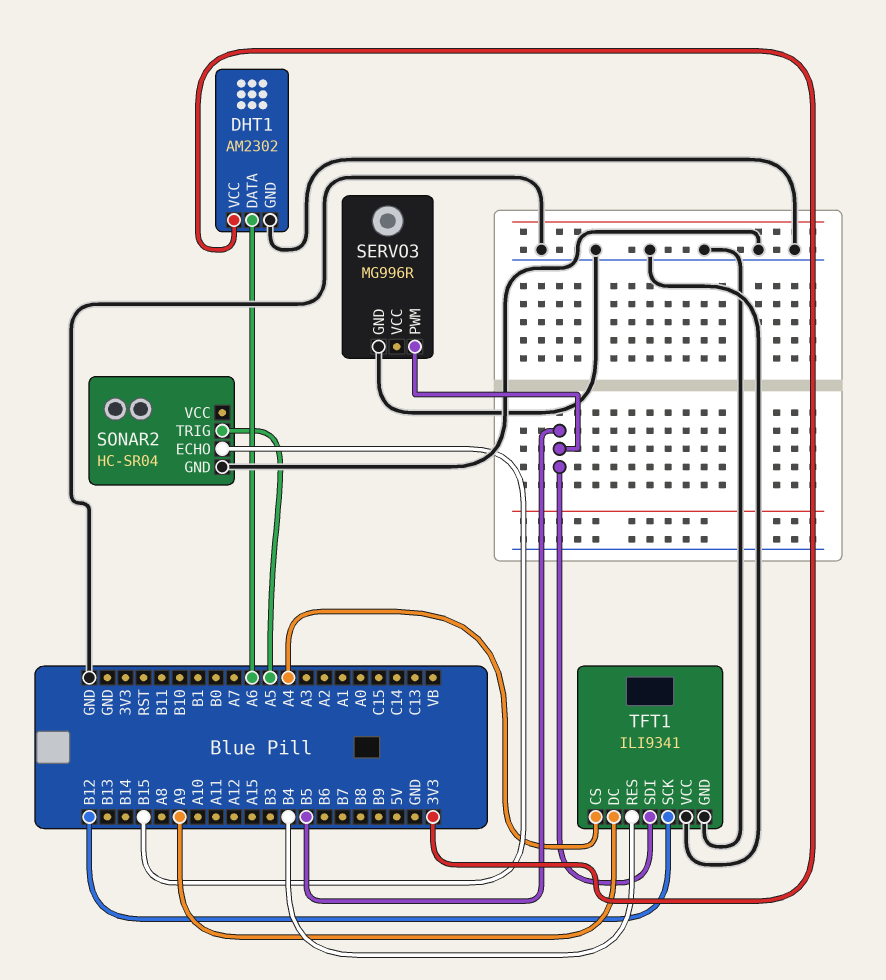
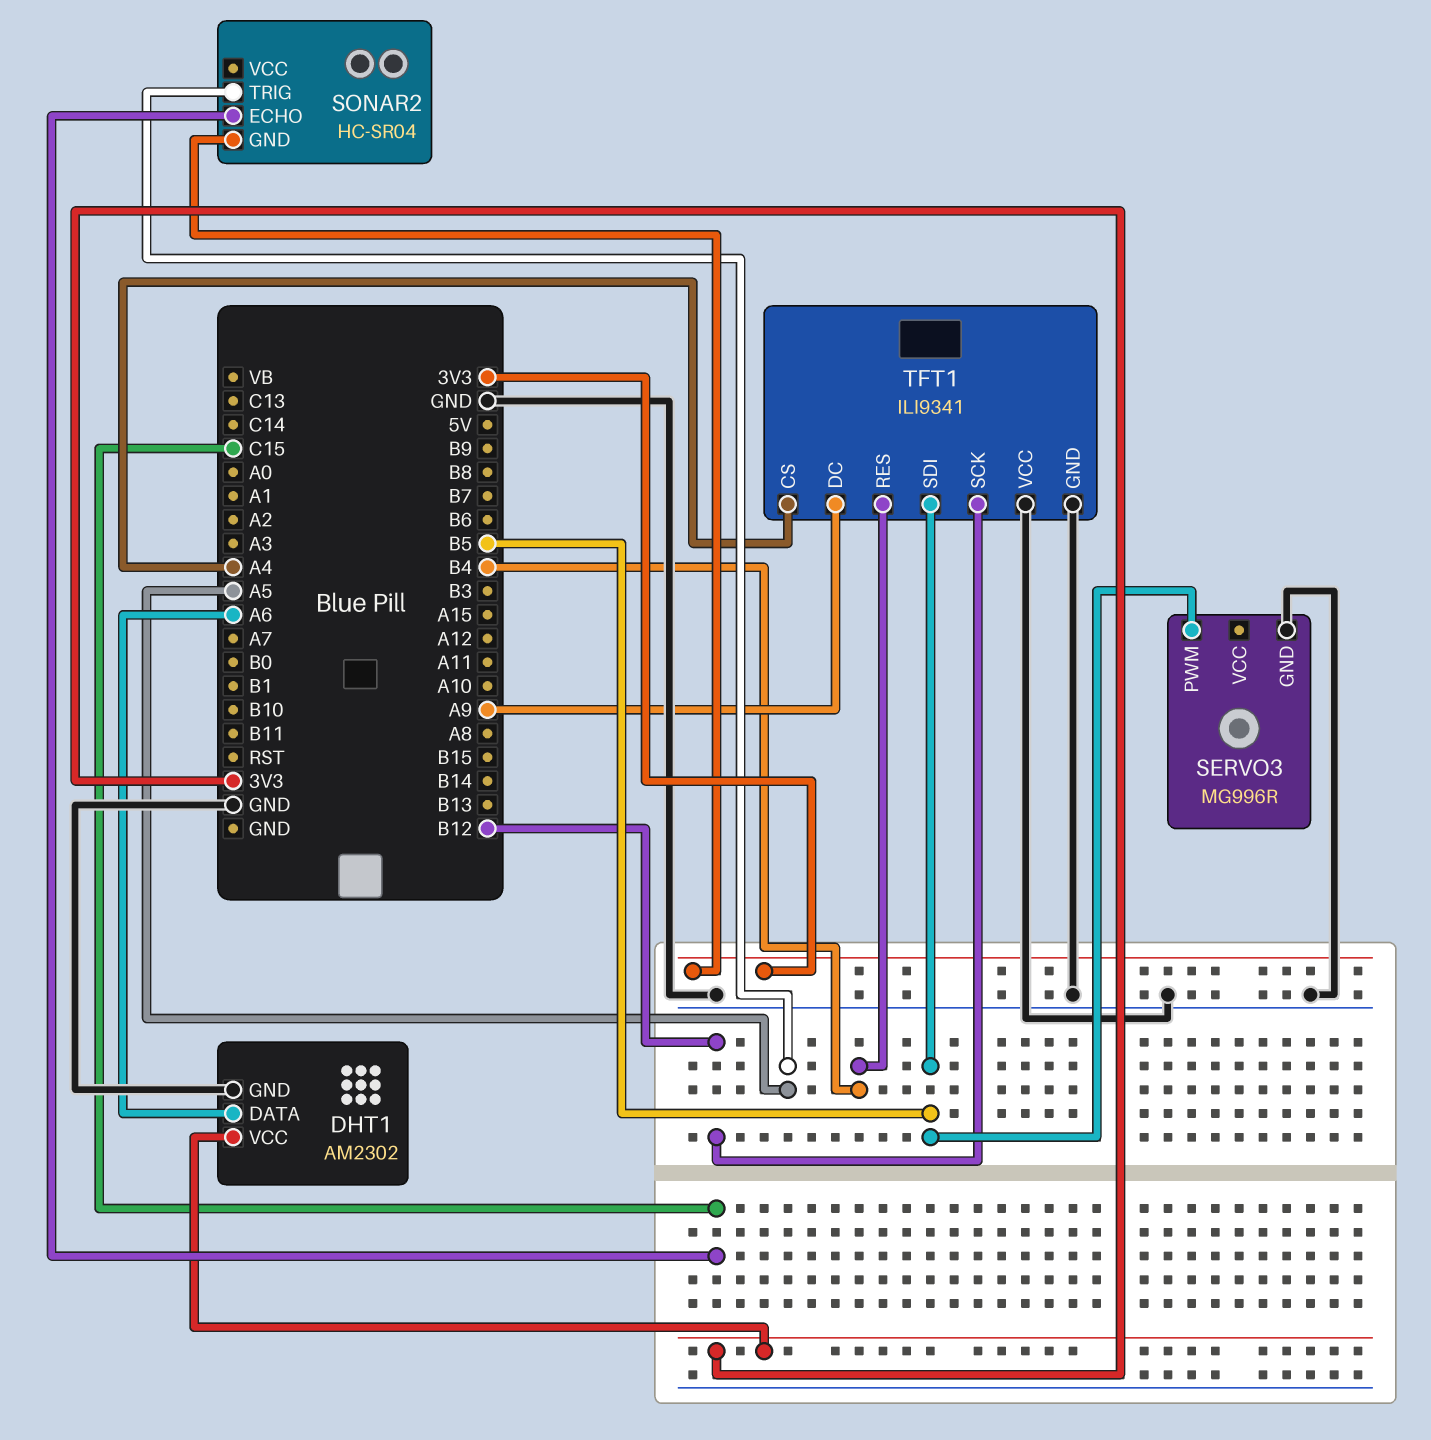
SONAR2 pin ECHO: B15 -> C15
SONAR2 pin GND: GND -> 3V3

